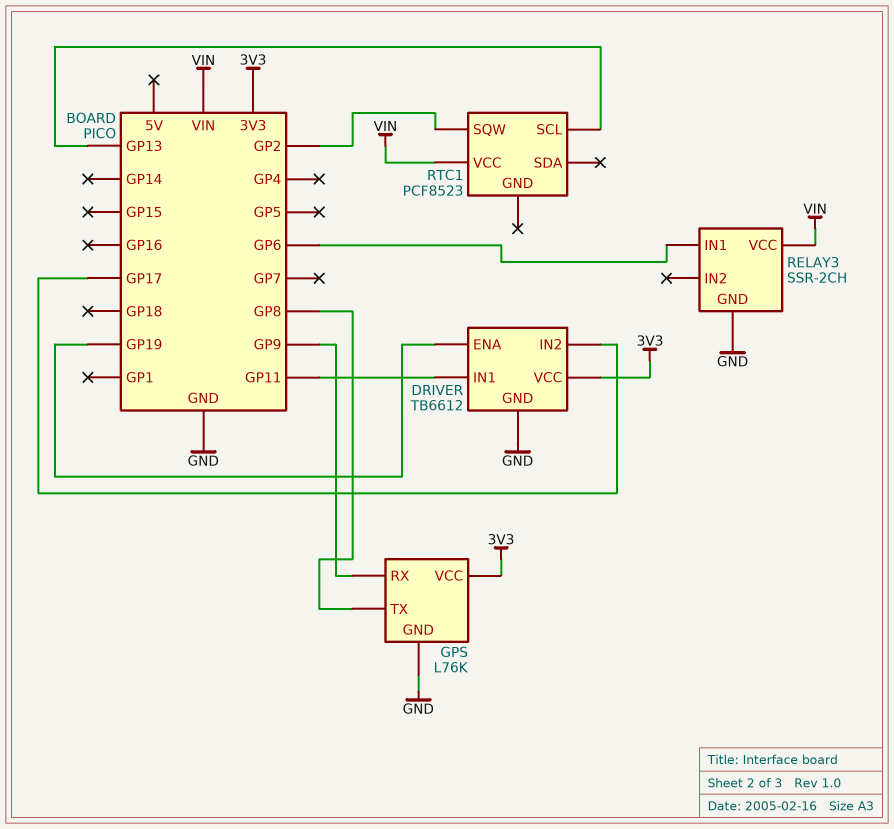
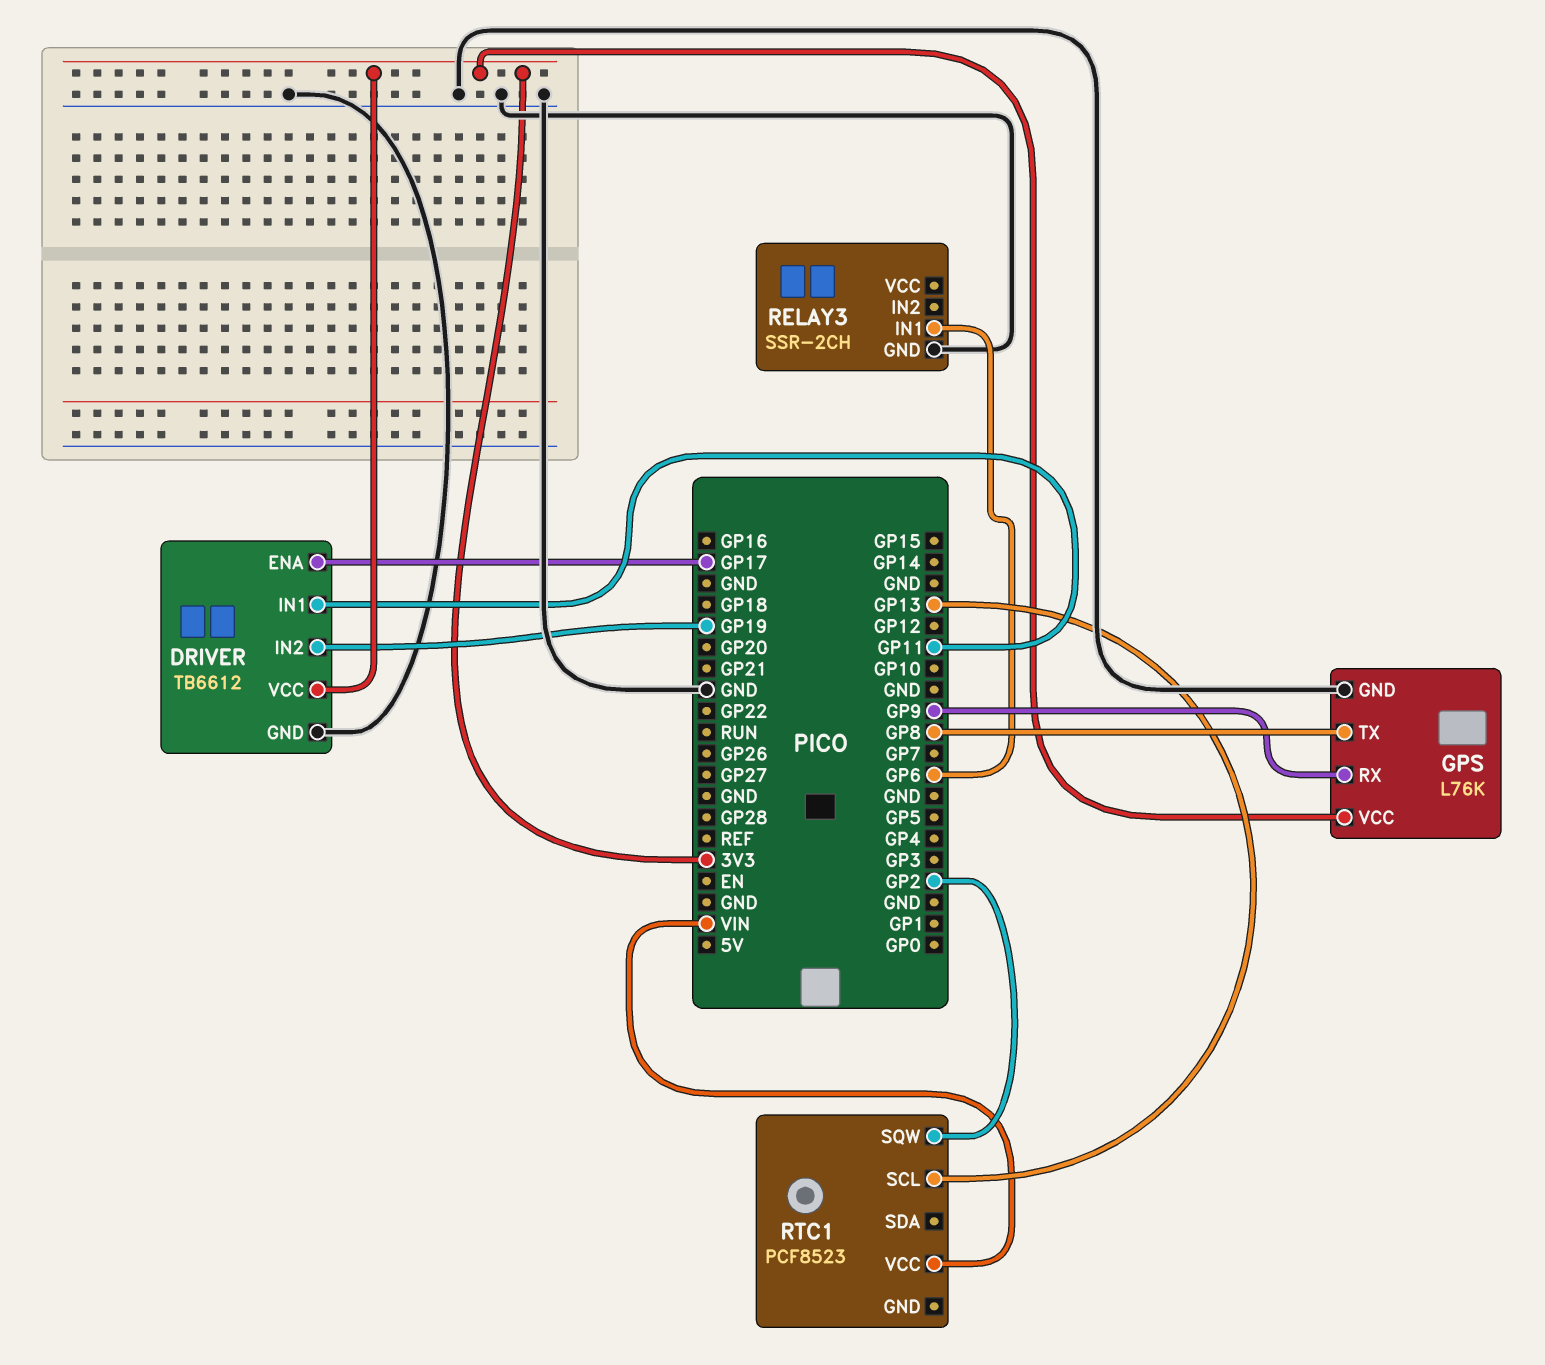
DRIVER pin ENA: GP19 -> GP17
DRIVER pin IN2: GP17 -> GP19
RELAY3 pin VCC: VIN -> none

